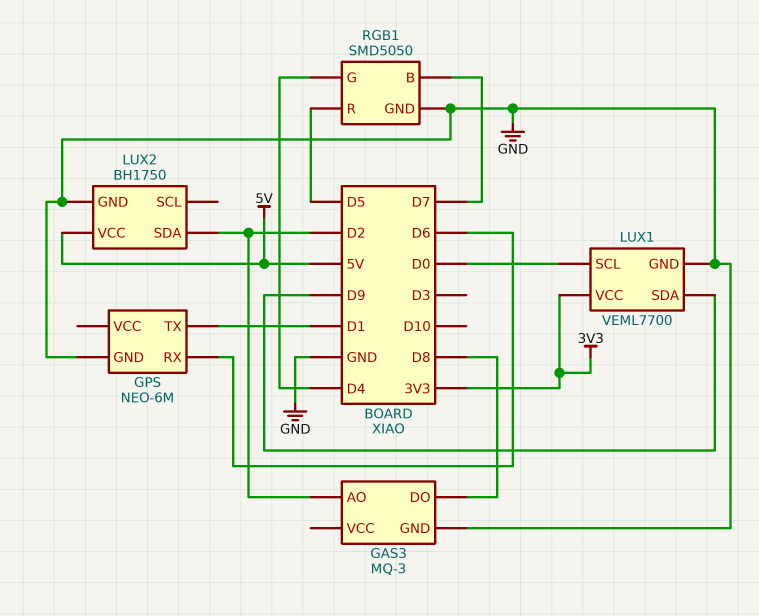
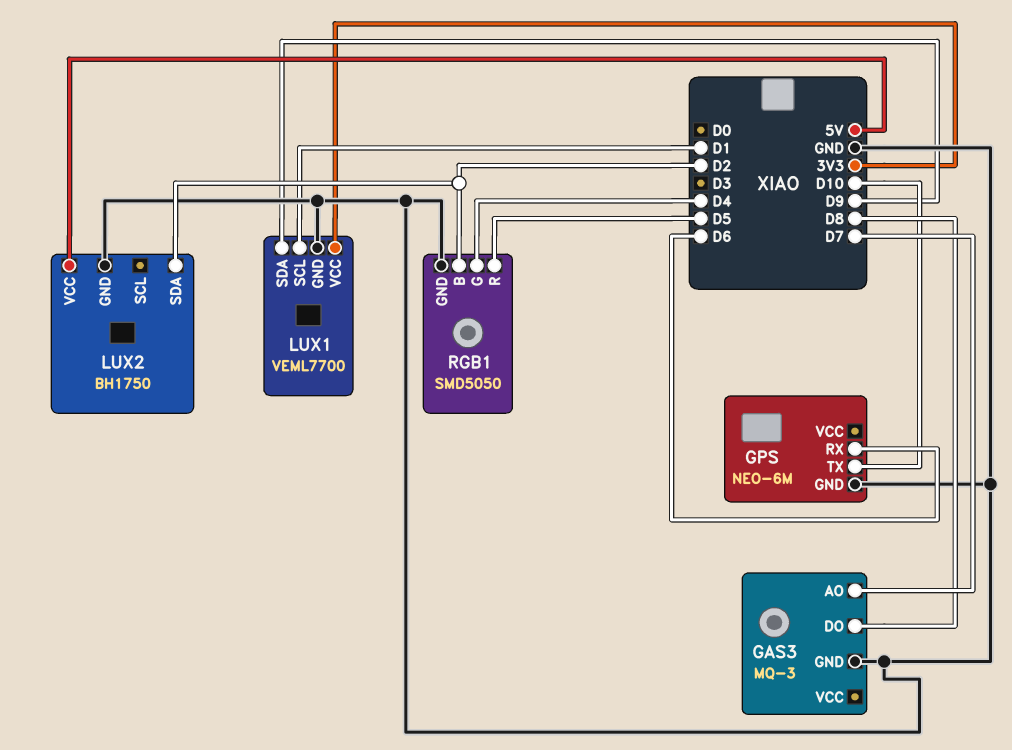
GAS3 pin AO: D2 -> D7
GPS pin TX: D1 -> D10
LUX1 pin SCL: D0 -> D1
RGB1 pin B: D7 -> D2

